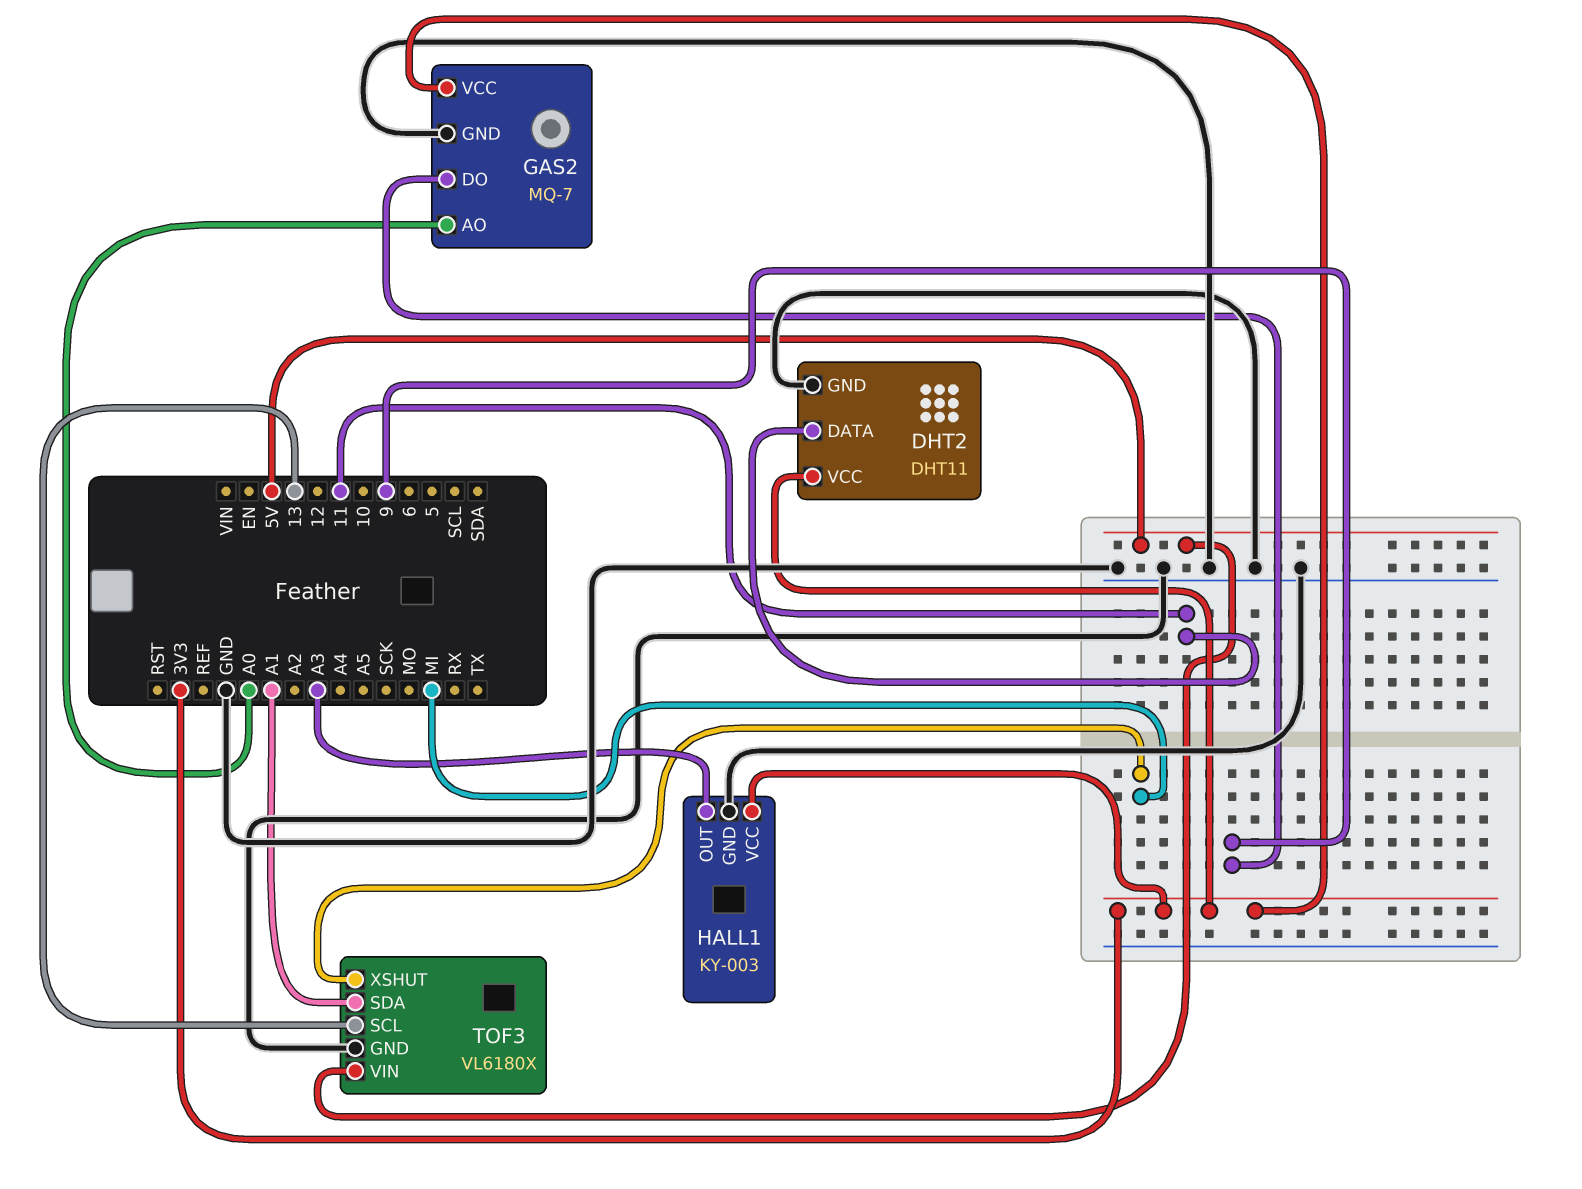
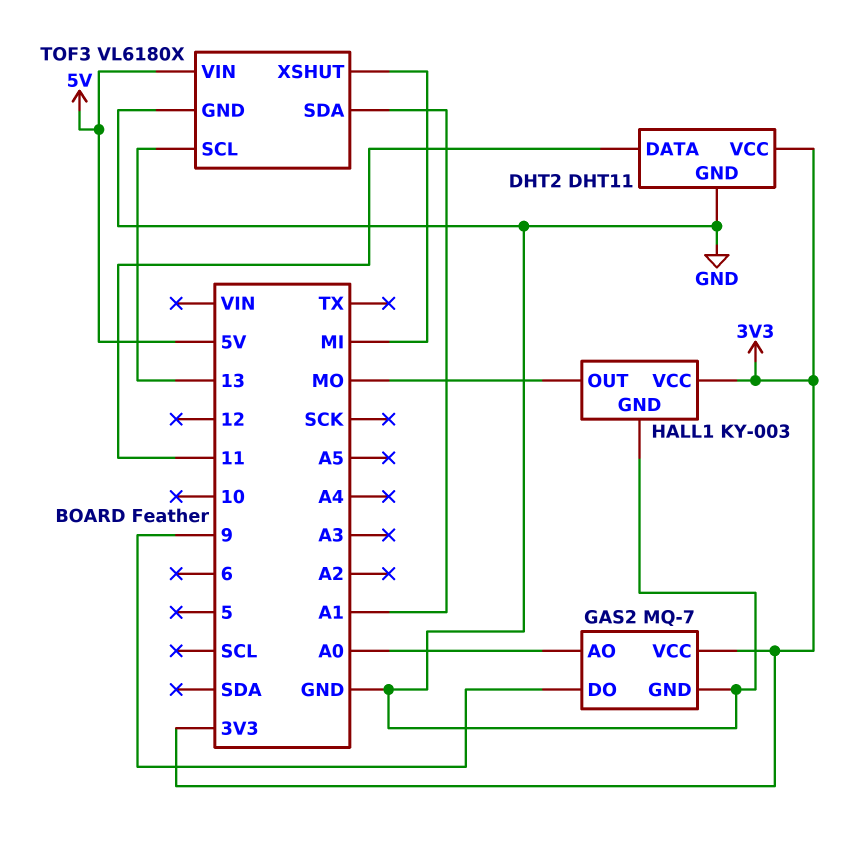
HALL1 pin OUT: A3 -> MO

